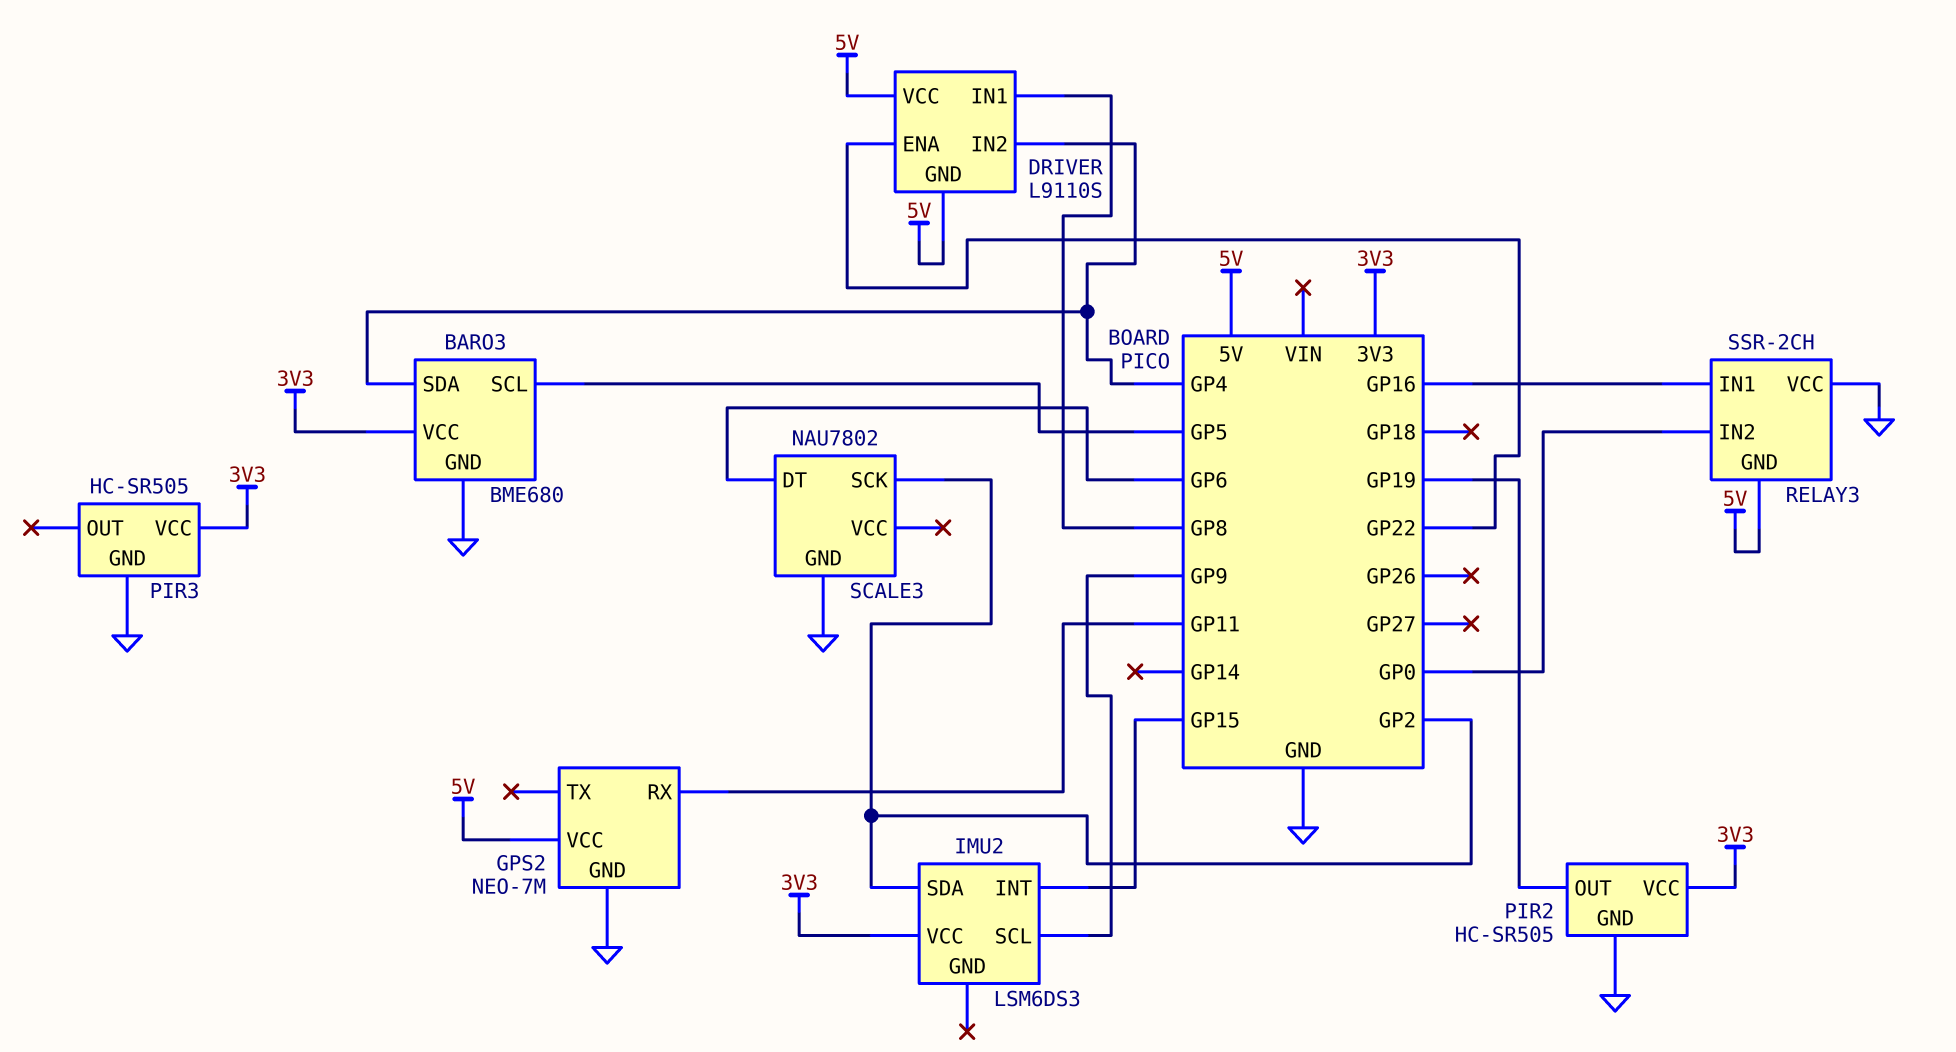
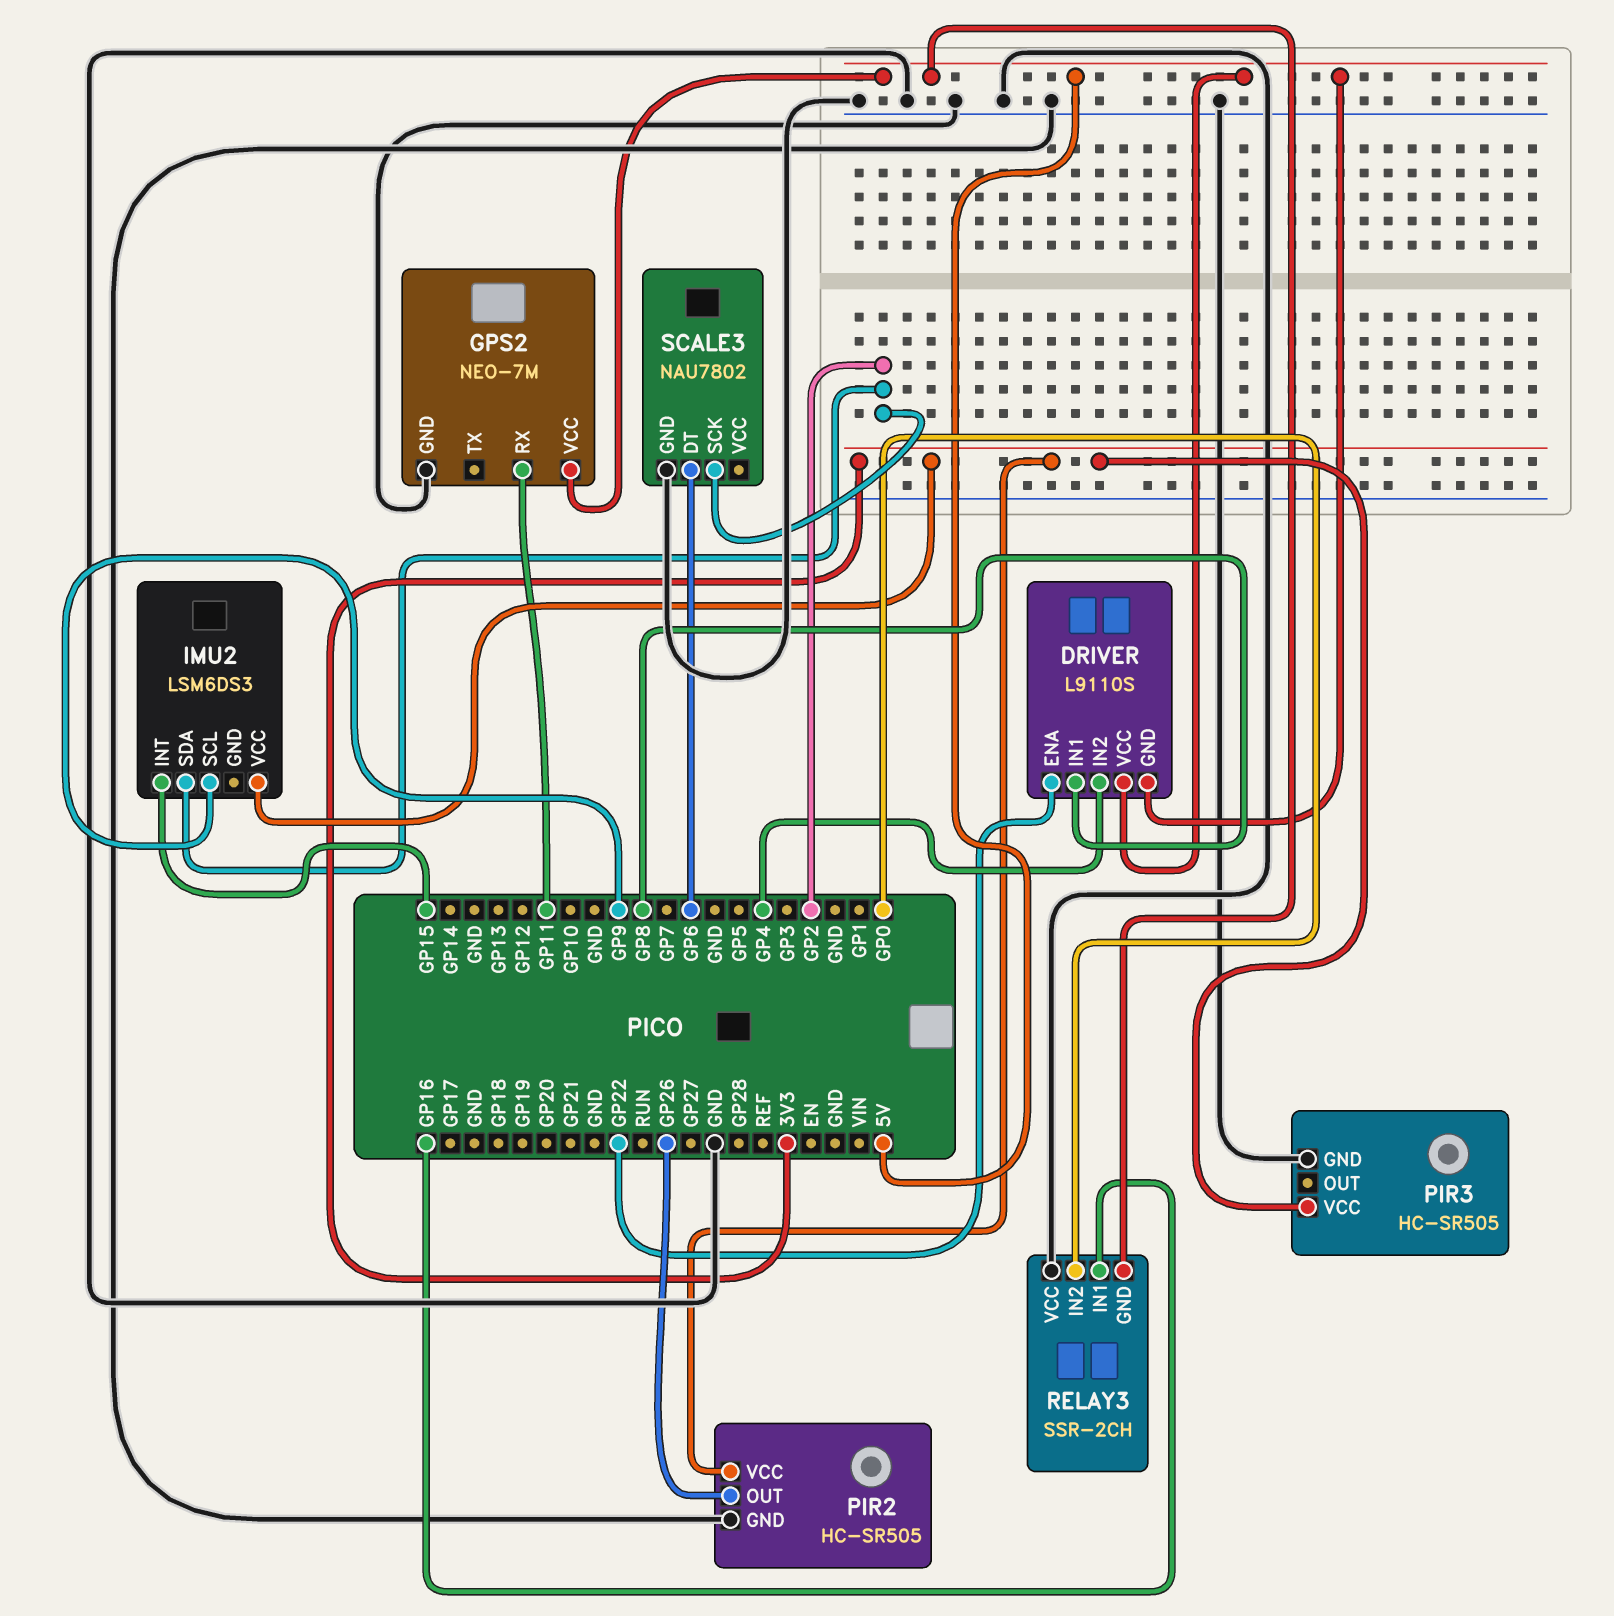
BARO3: BME680 -> none
BARO3 pin GND: GND -> none
BARO3 pin SCL: GP5 -> none
BARO3 pin SDA: GP4 -> none
BARO3 pin VCC: 3V3 -> none
PIR2 pin OUT: GP19 -> GP26

